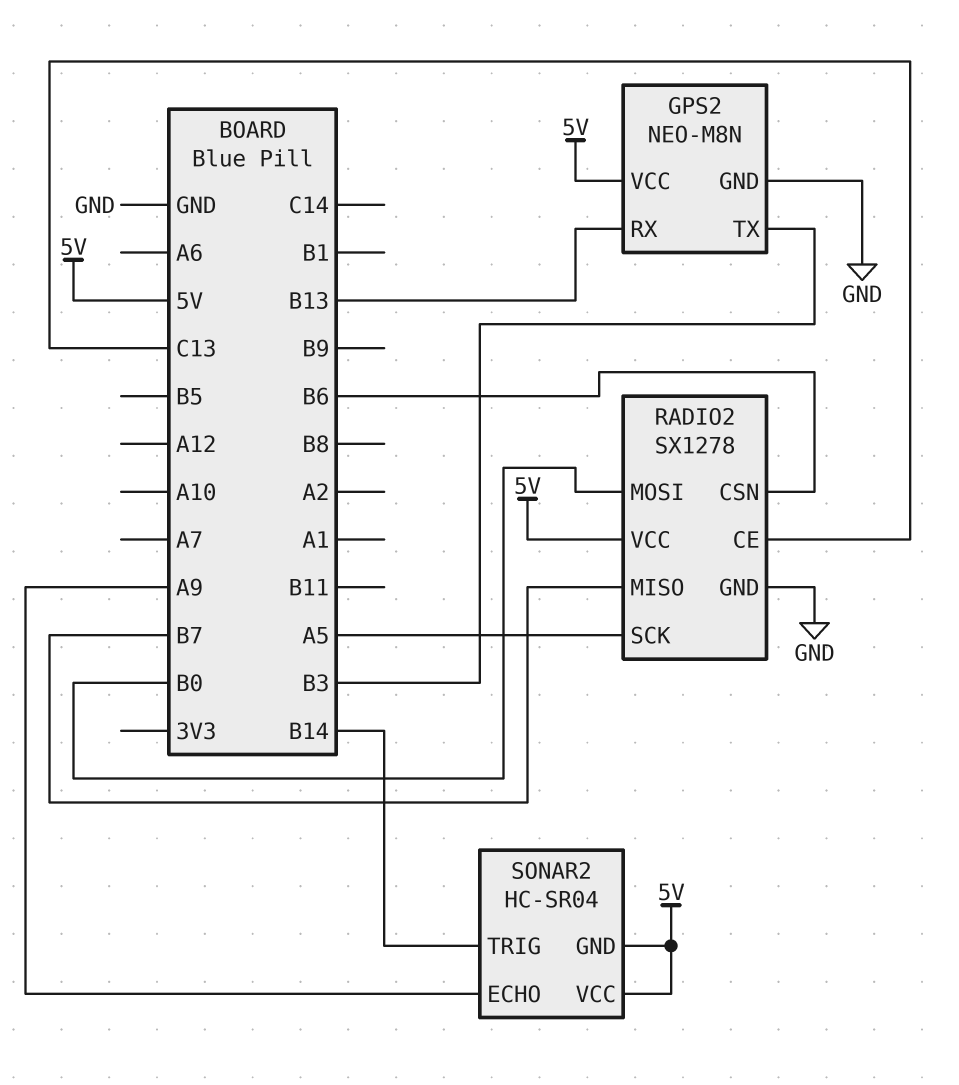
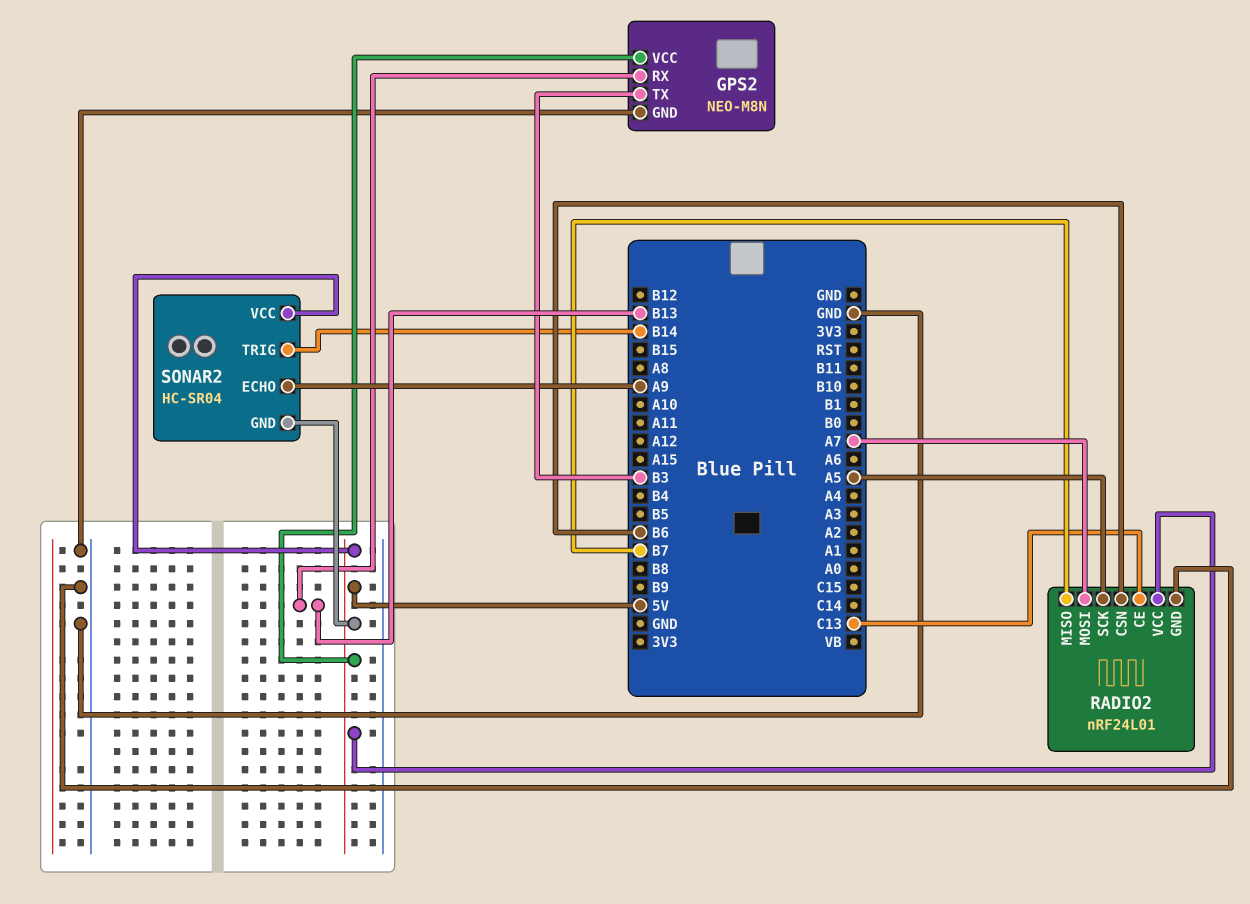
RADIO2: SX1278 -> nRF24L01
RADIO2 pin MOSI: B0 -> A7

